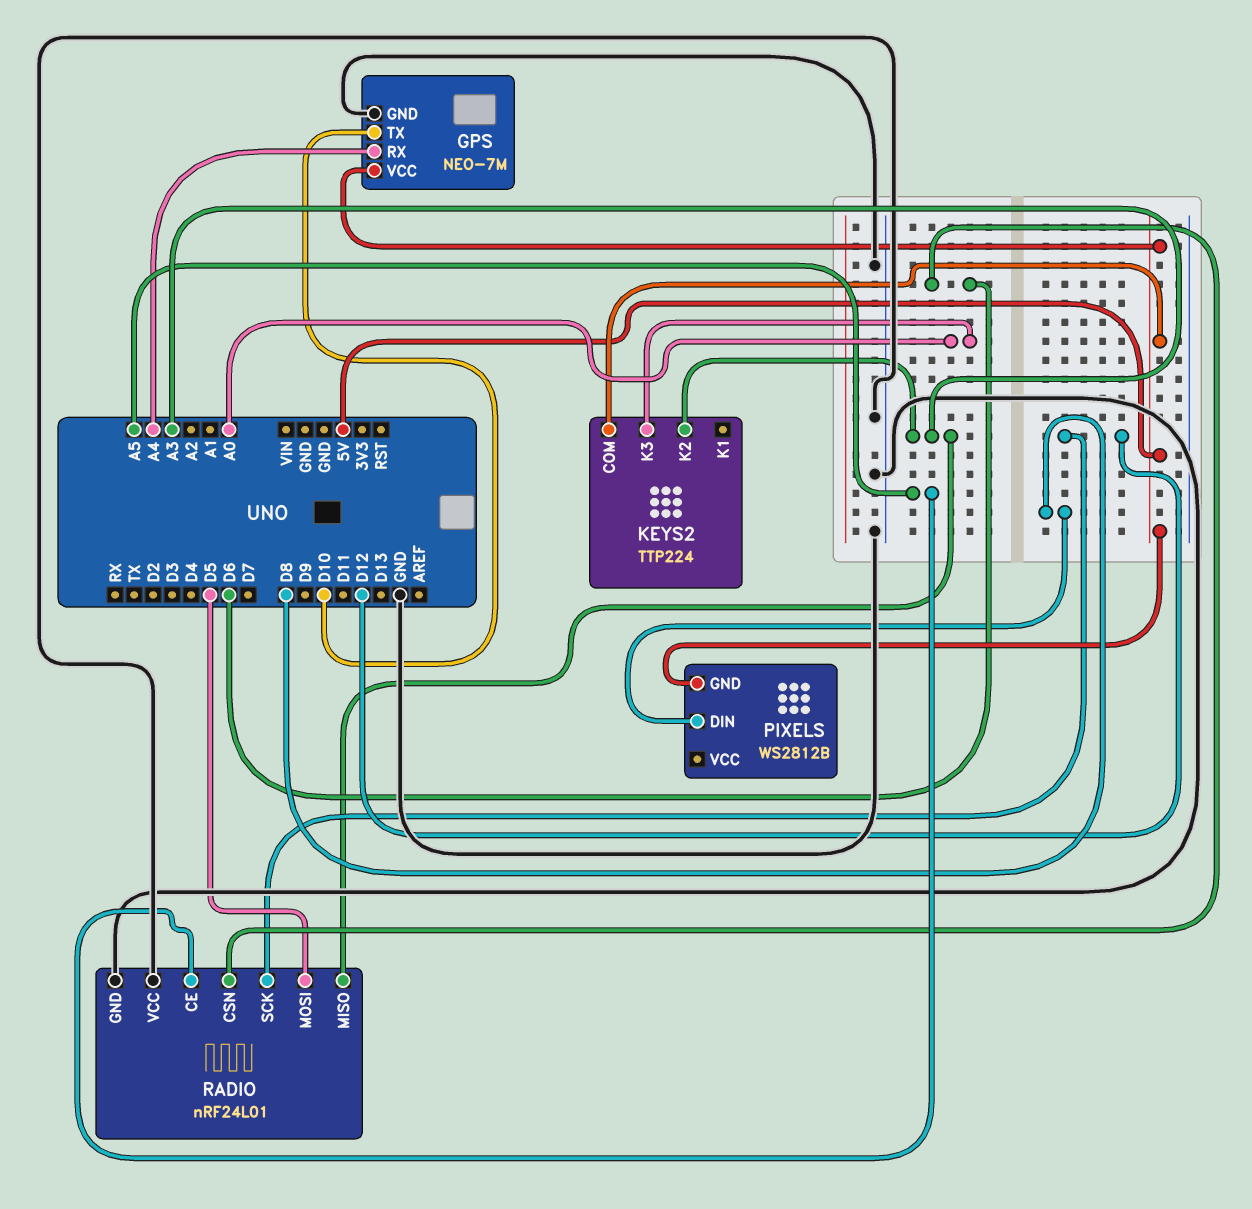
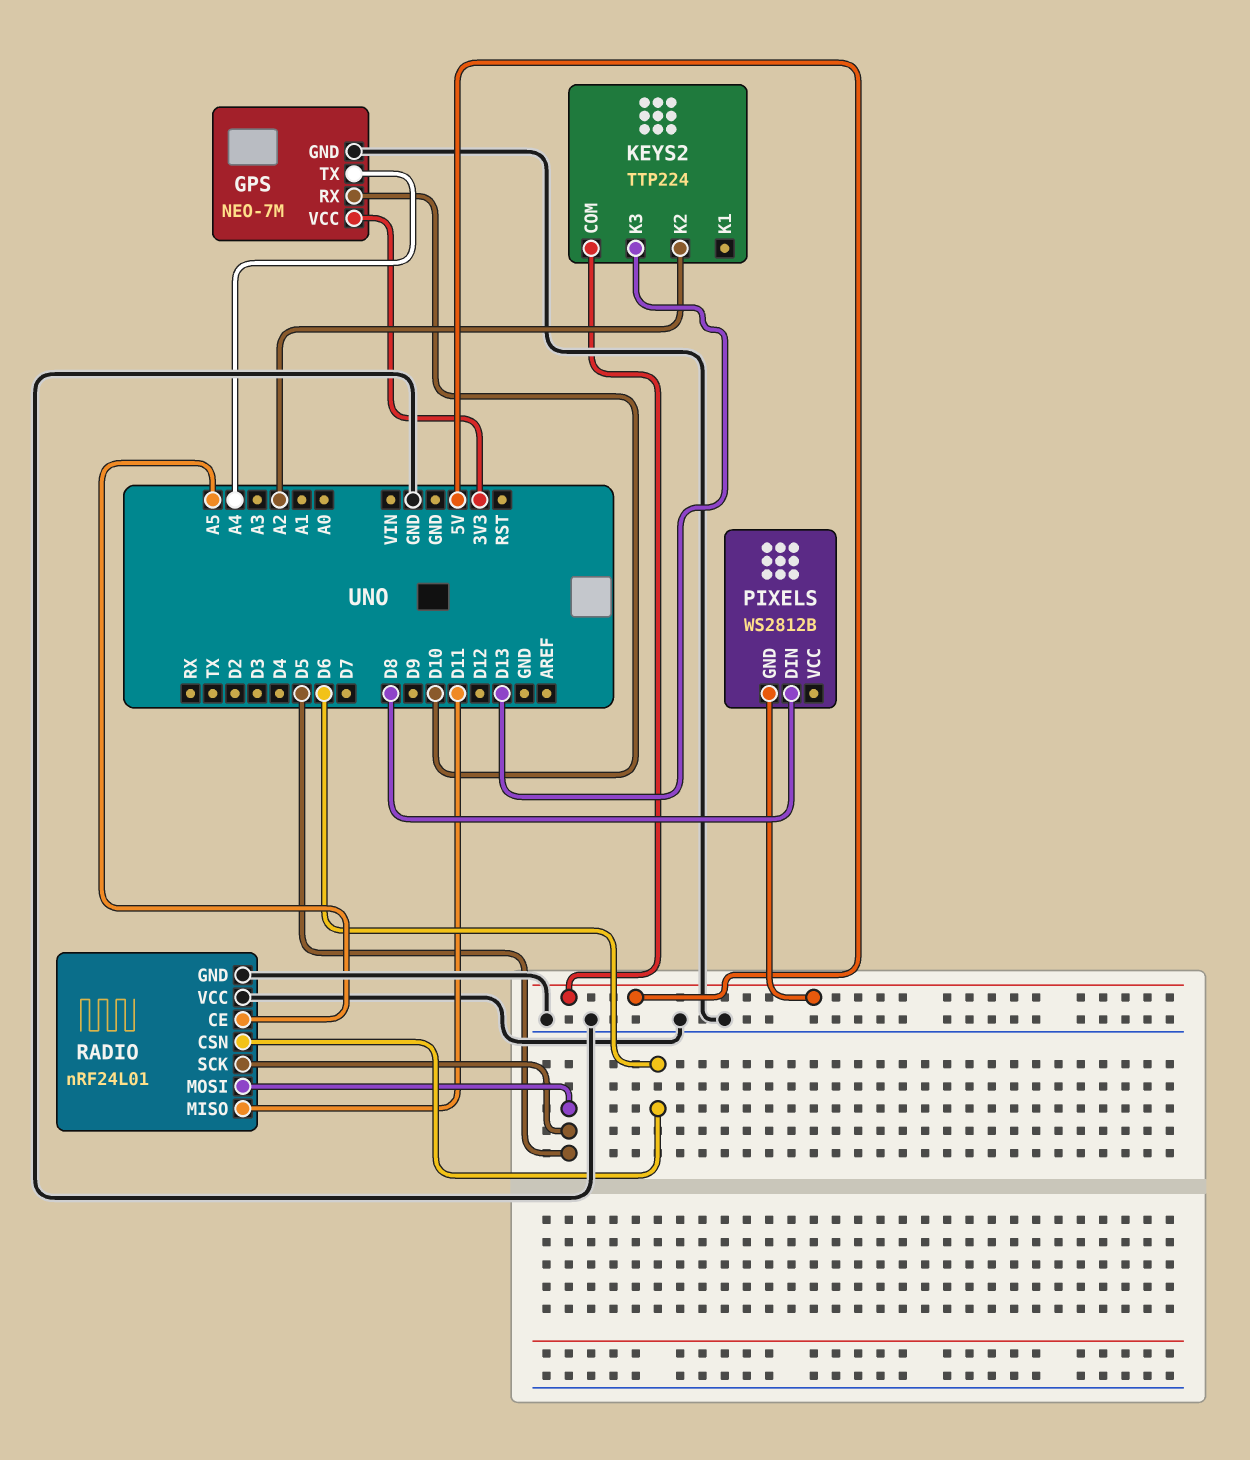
GPS pin RX: A4 -> D10
GPS pin TX: D10 -> A4
GPS pin VCC: 5V -> 3V3
KEYS2 pin K2: A3 -> A2
KEYS2 pin K3: A0 -> D13
RADIO pin MISO: A3 -> D11
RADIO pin SCK: D12 -> D5

